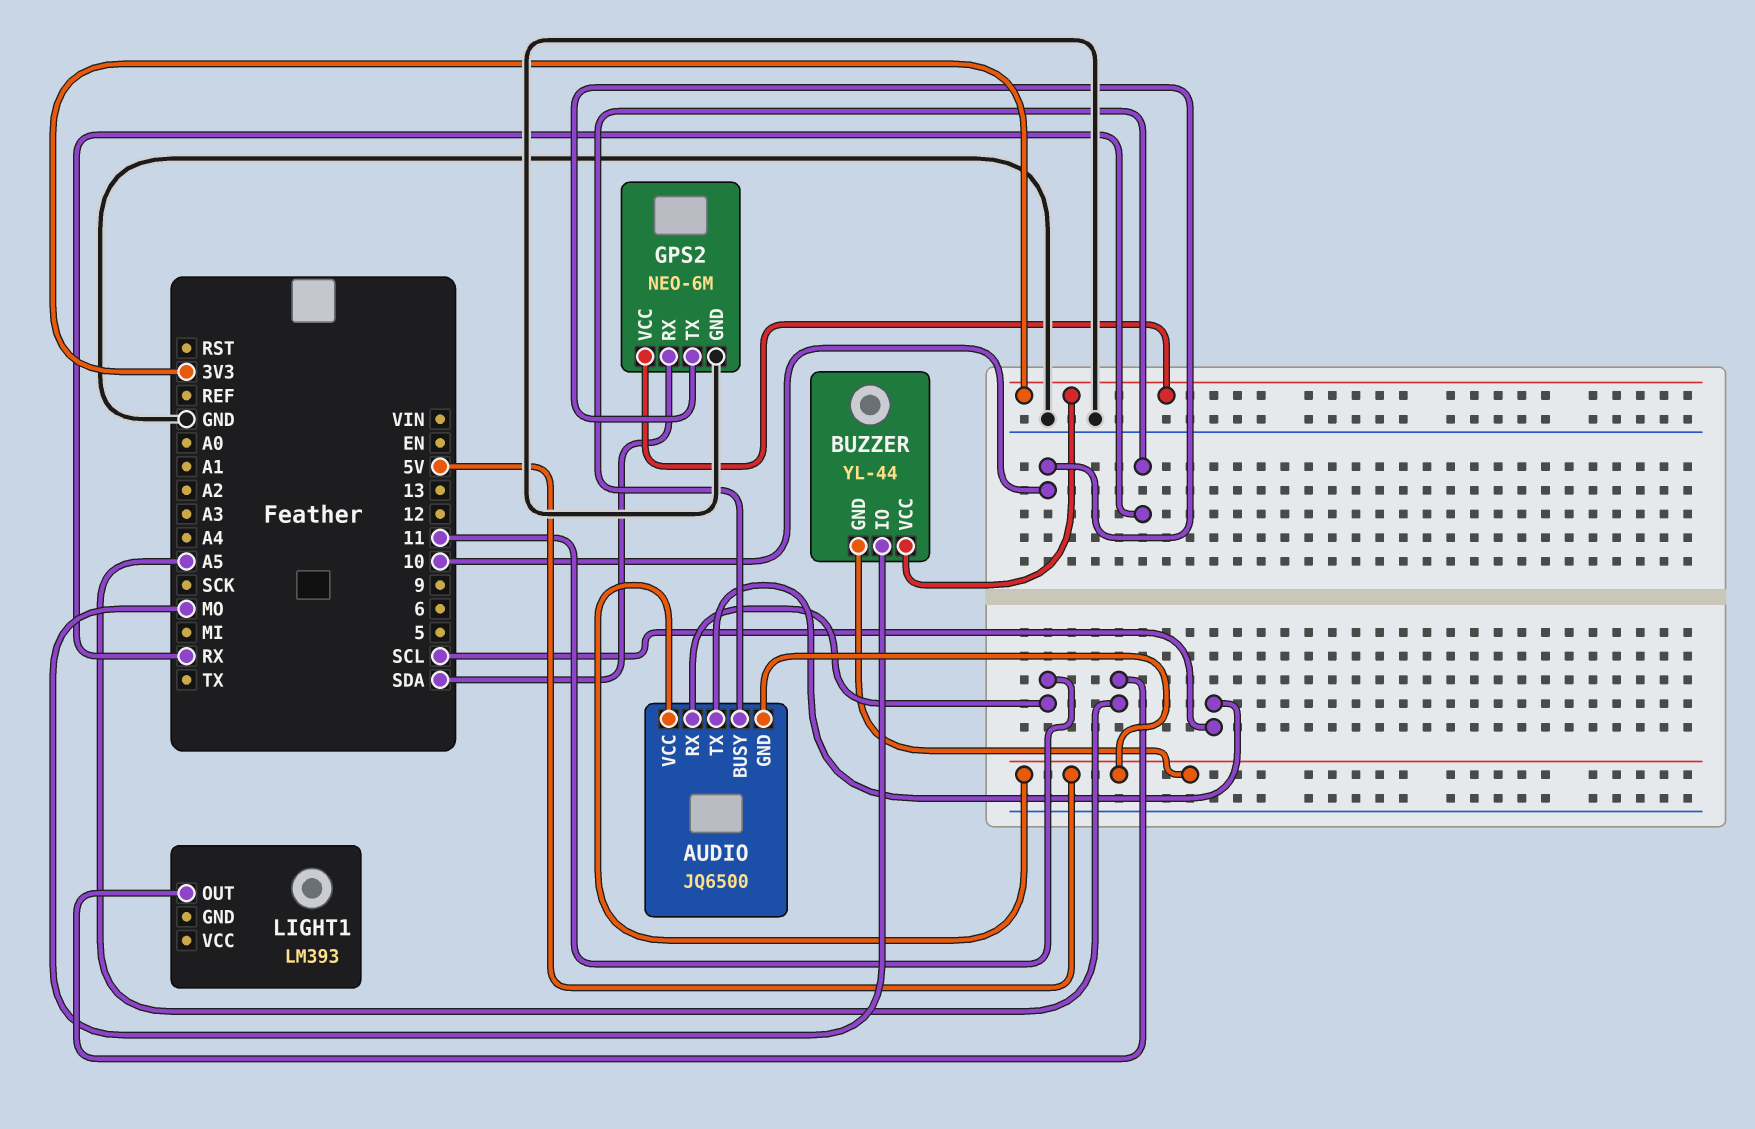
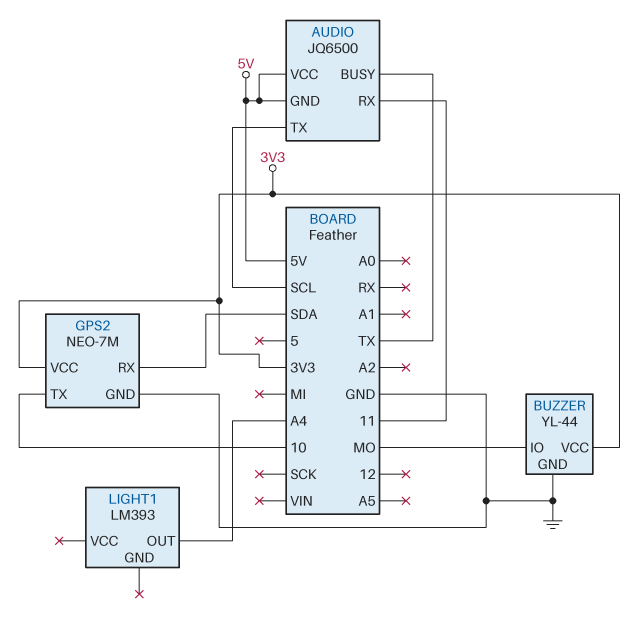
AUDIO pin BUSY: RX -> TX
BUZZER pin GND: 5V -> GND
GPS2: NEO-6M -> NEO-7M
LIGHT1 pin OUT: A5 -> A4

